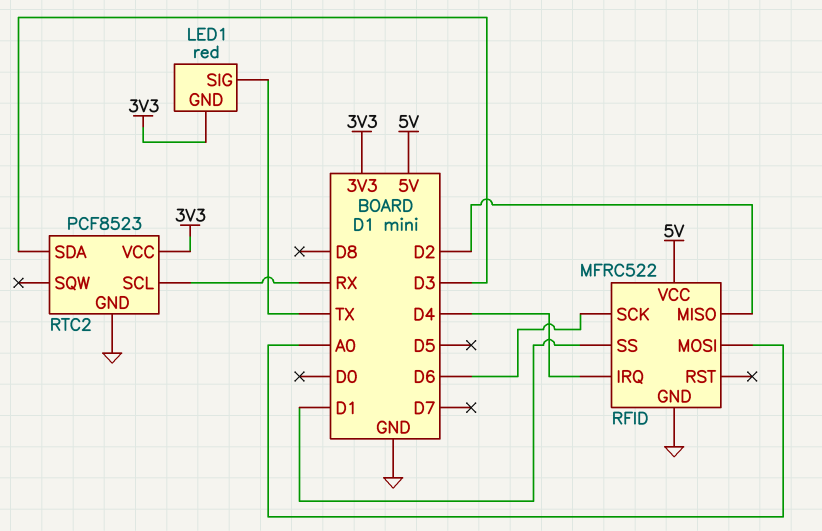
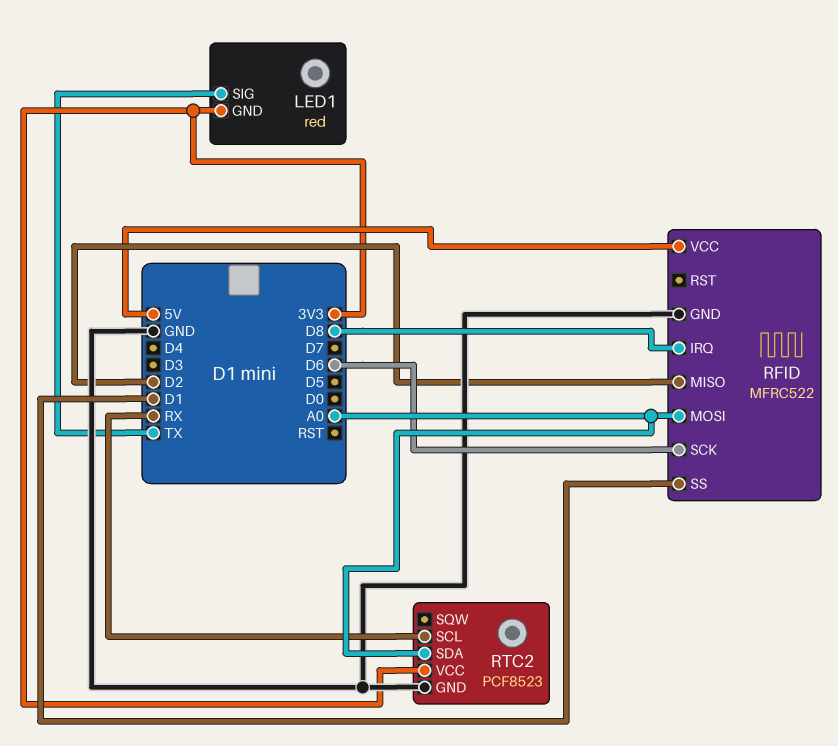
RFID pin IRQ: D4 -> D8
RTC2 pin SDA: D3 -> A0

